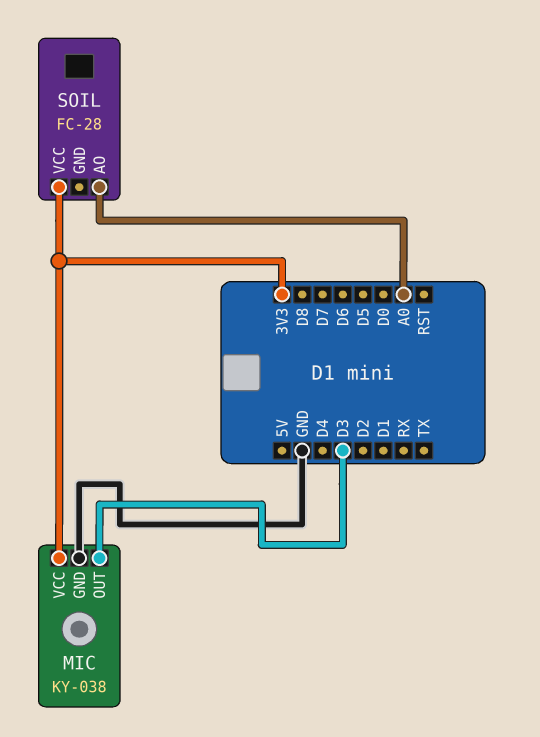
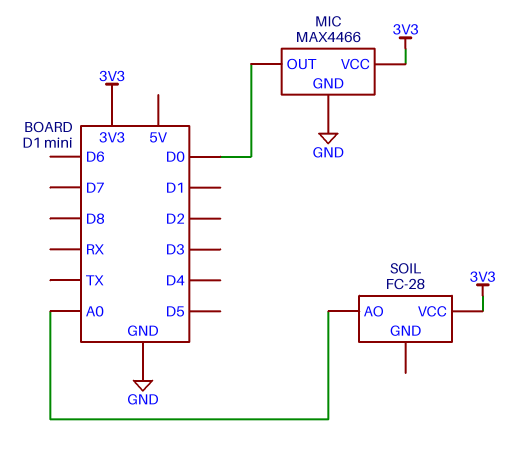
MIC: KY-038 -> MAX4466
MIC pin OUT: D3 -> D0

